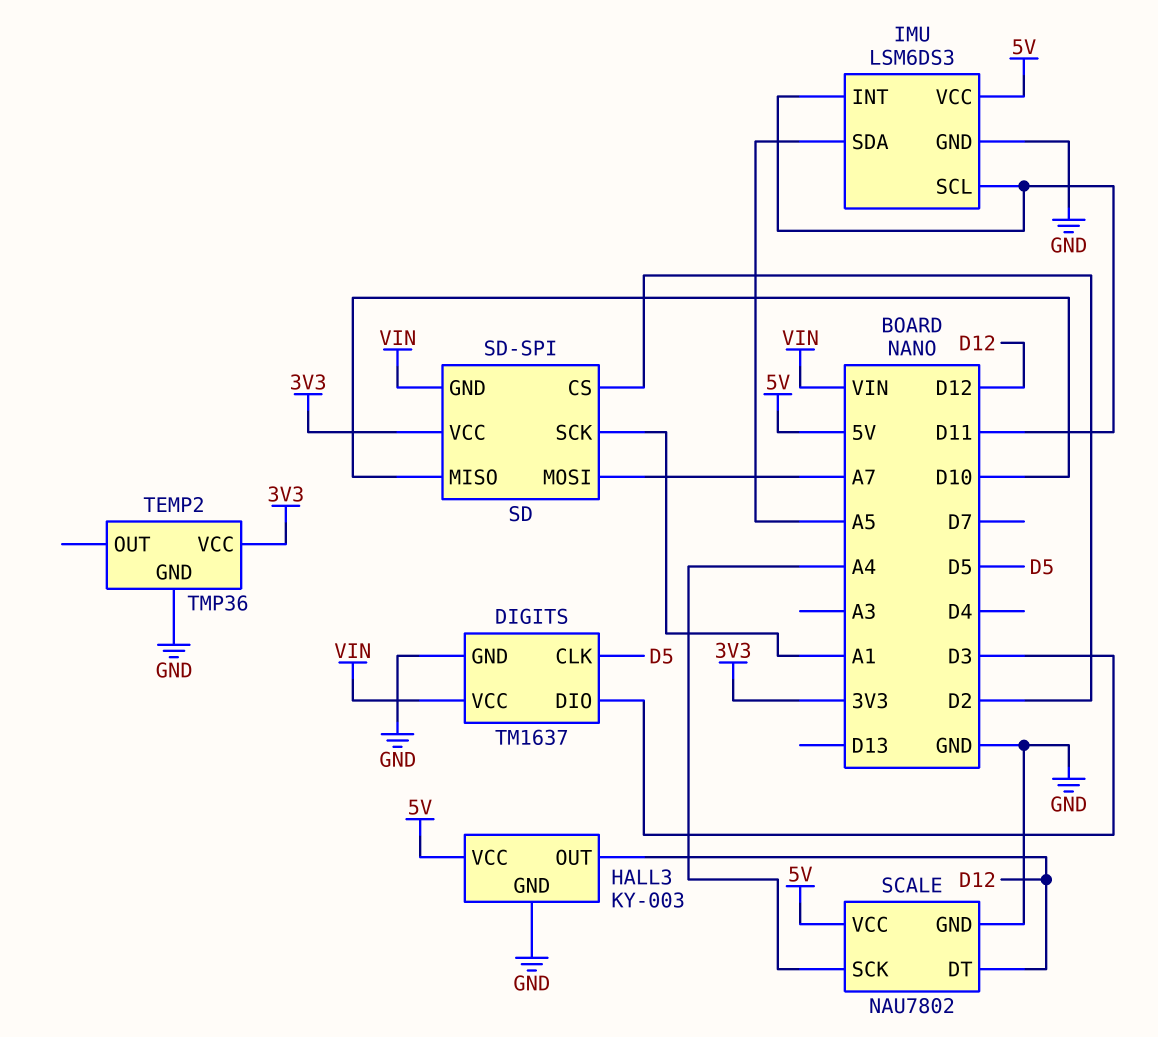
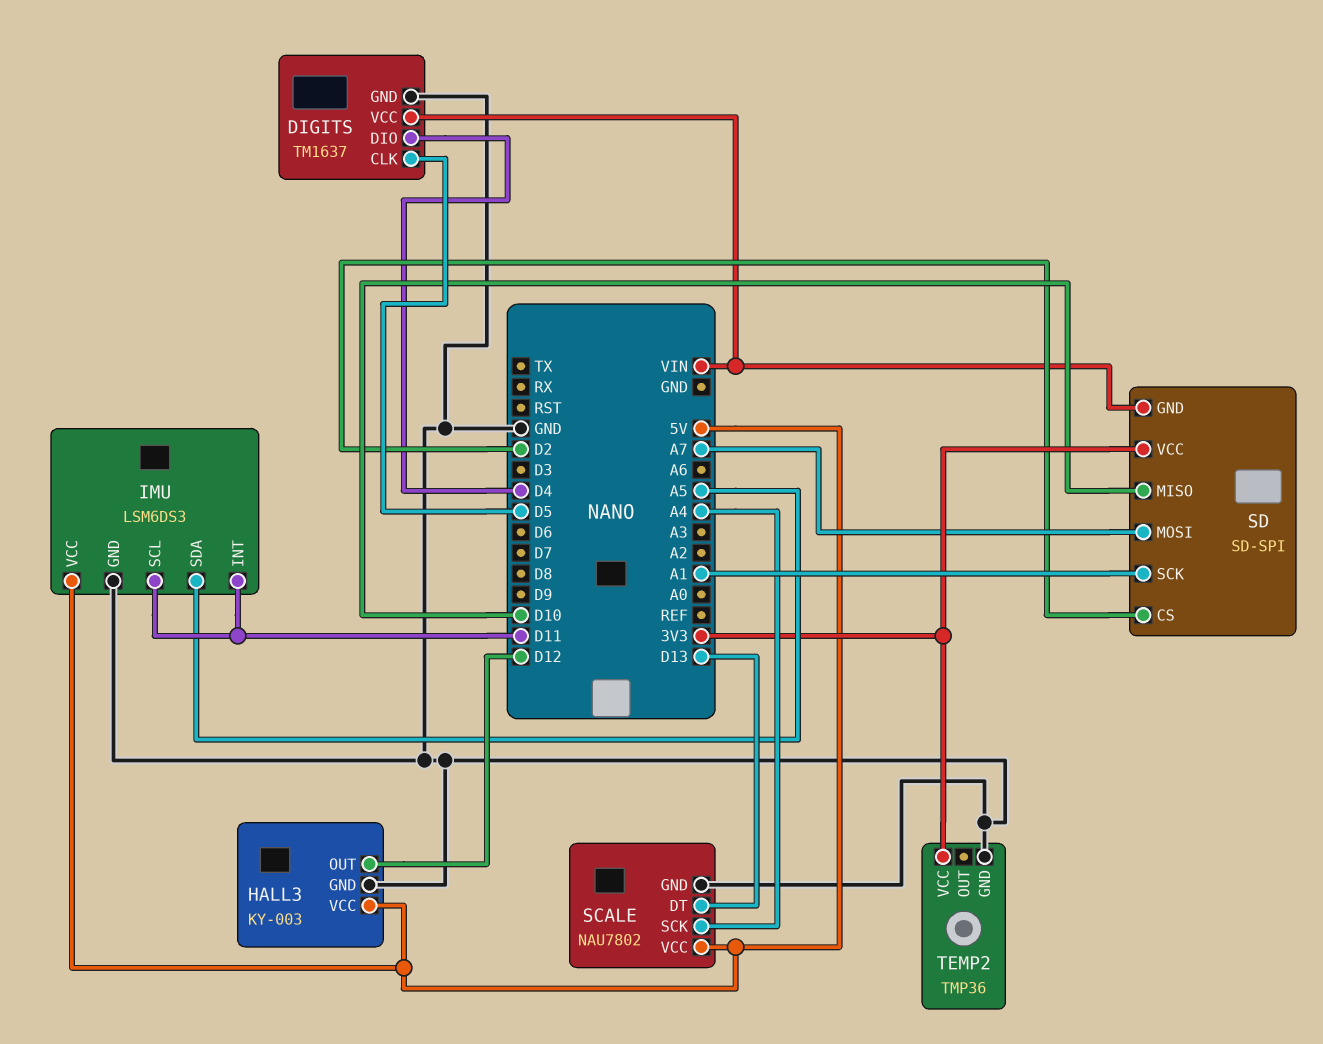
DIGITS pin DIO: D3 -> D4
SCALE pin DT: D12 -> D13

